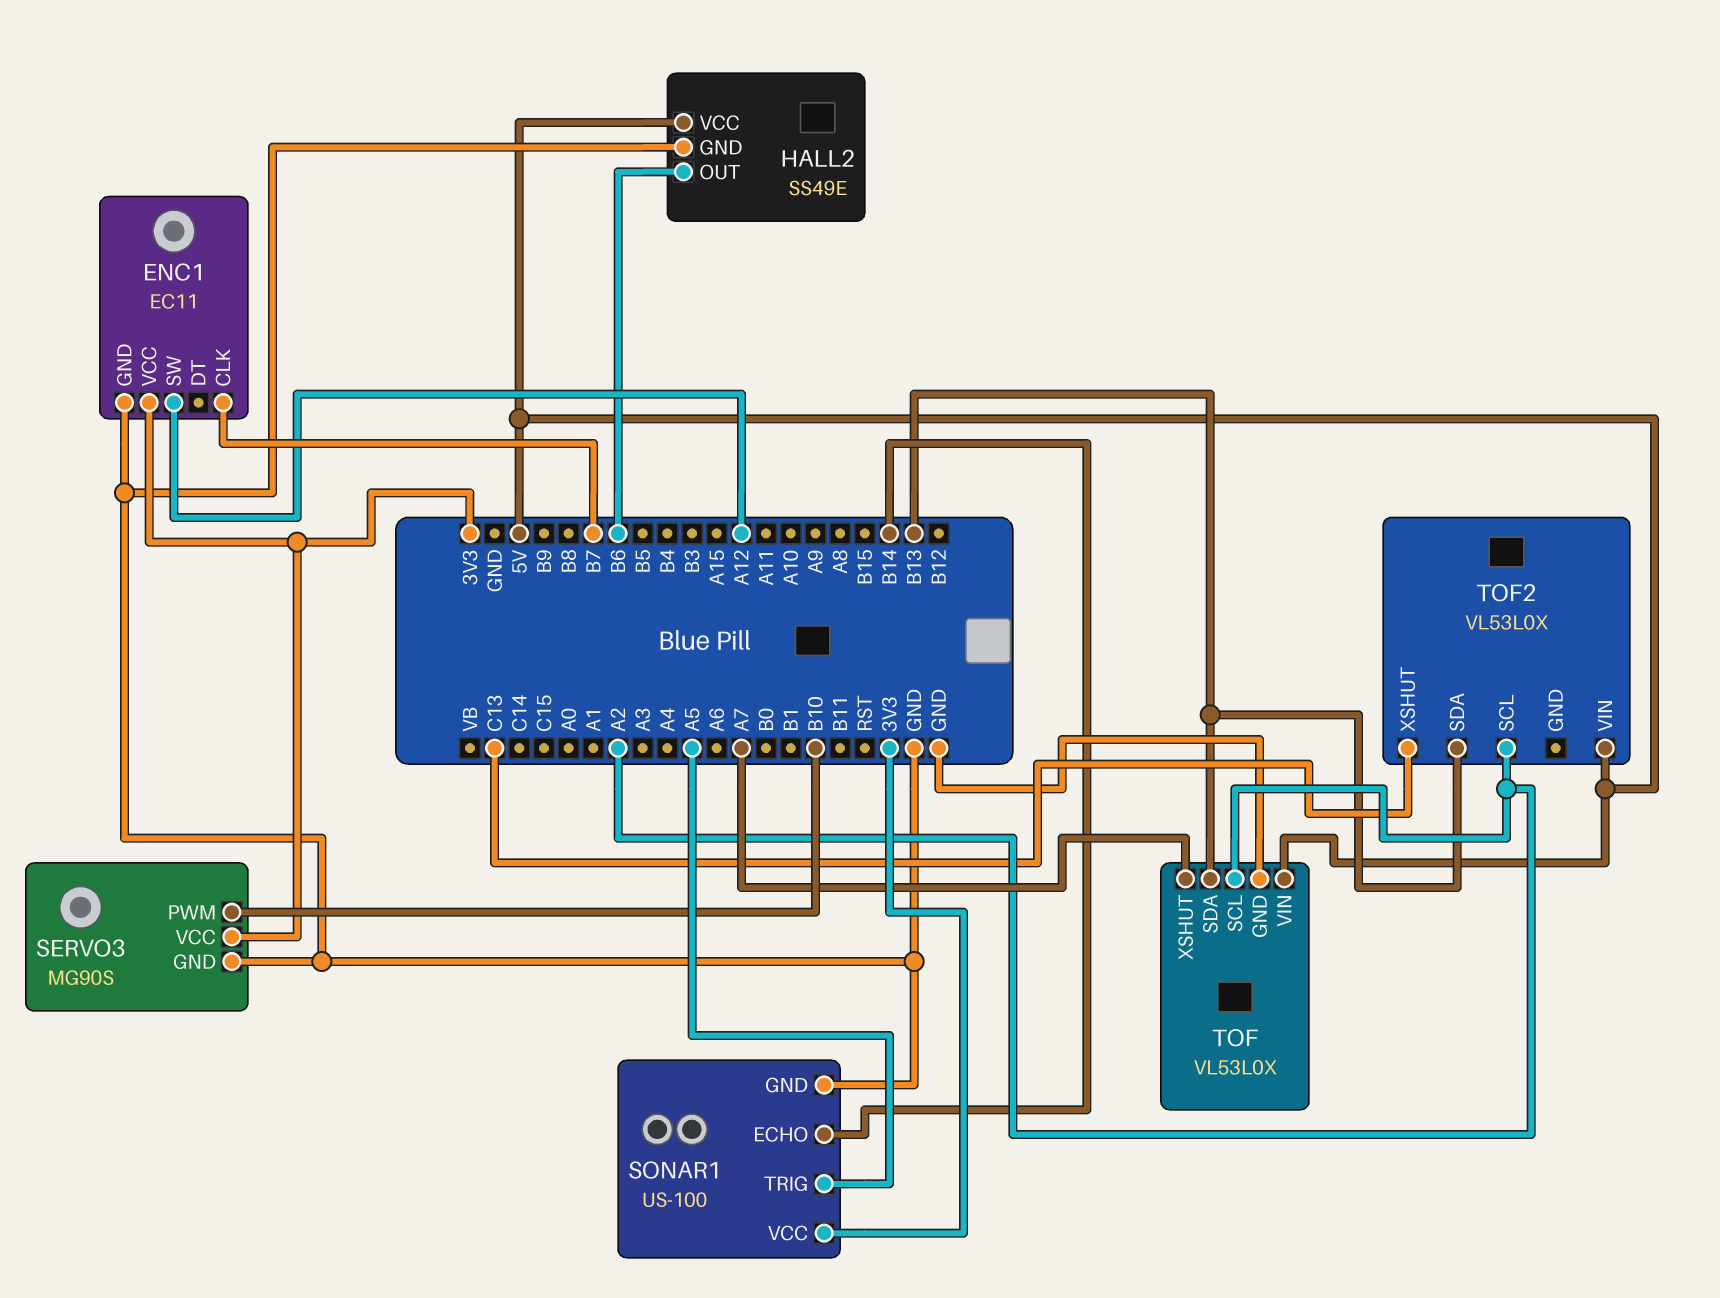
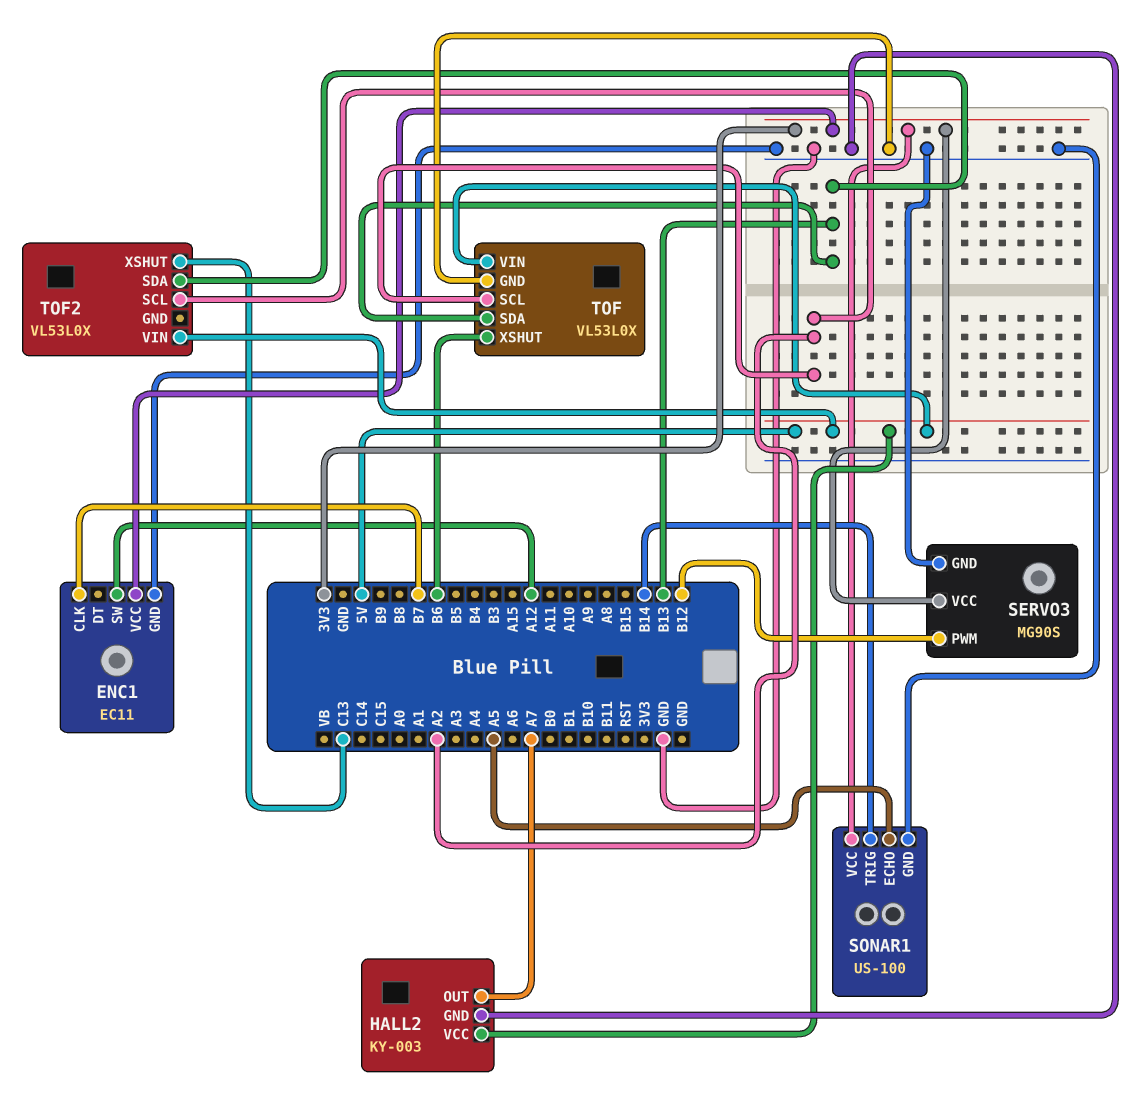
HALL2: SS49E -> KY-003
HALL2 pin OUT: B6 -> A7
SERVO3 pin PWM: B10 -> B12
SONAR1 pin ECHO: B14 -> A5
SONAR1 pin TRIG: A5 -> B14
TOF pin XSHUT: A7 -> B6

